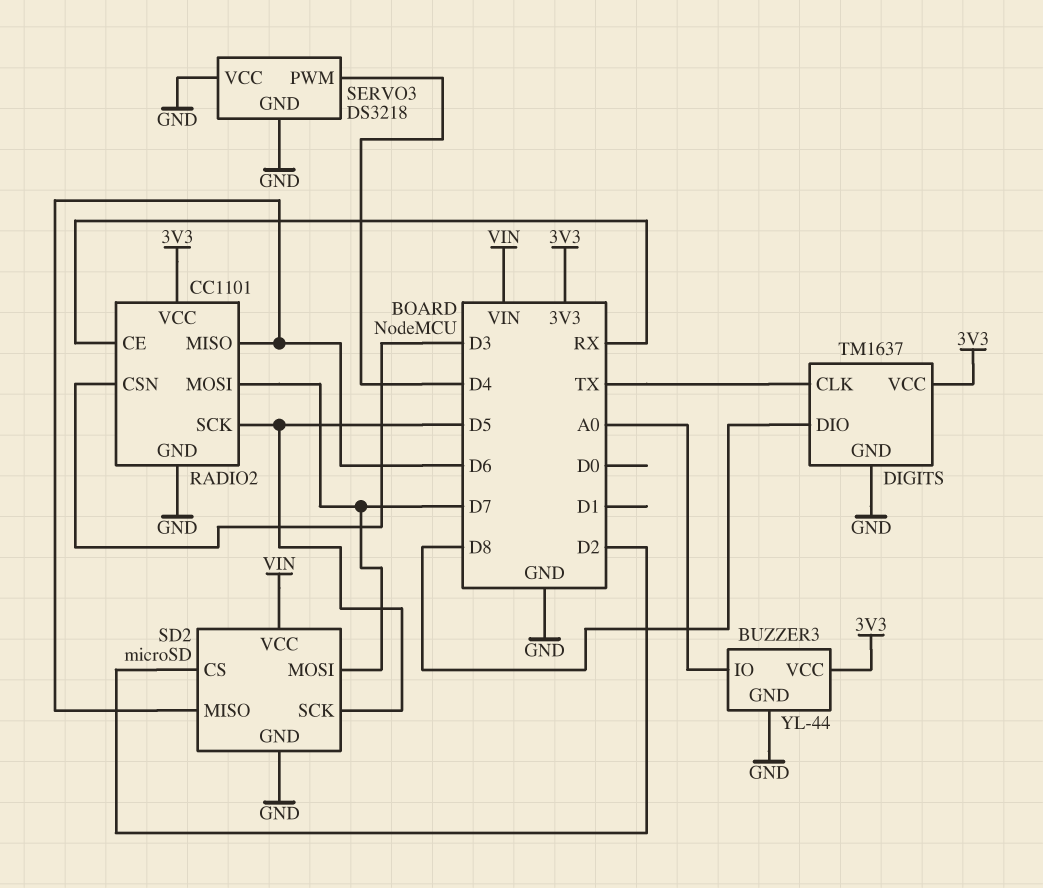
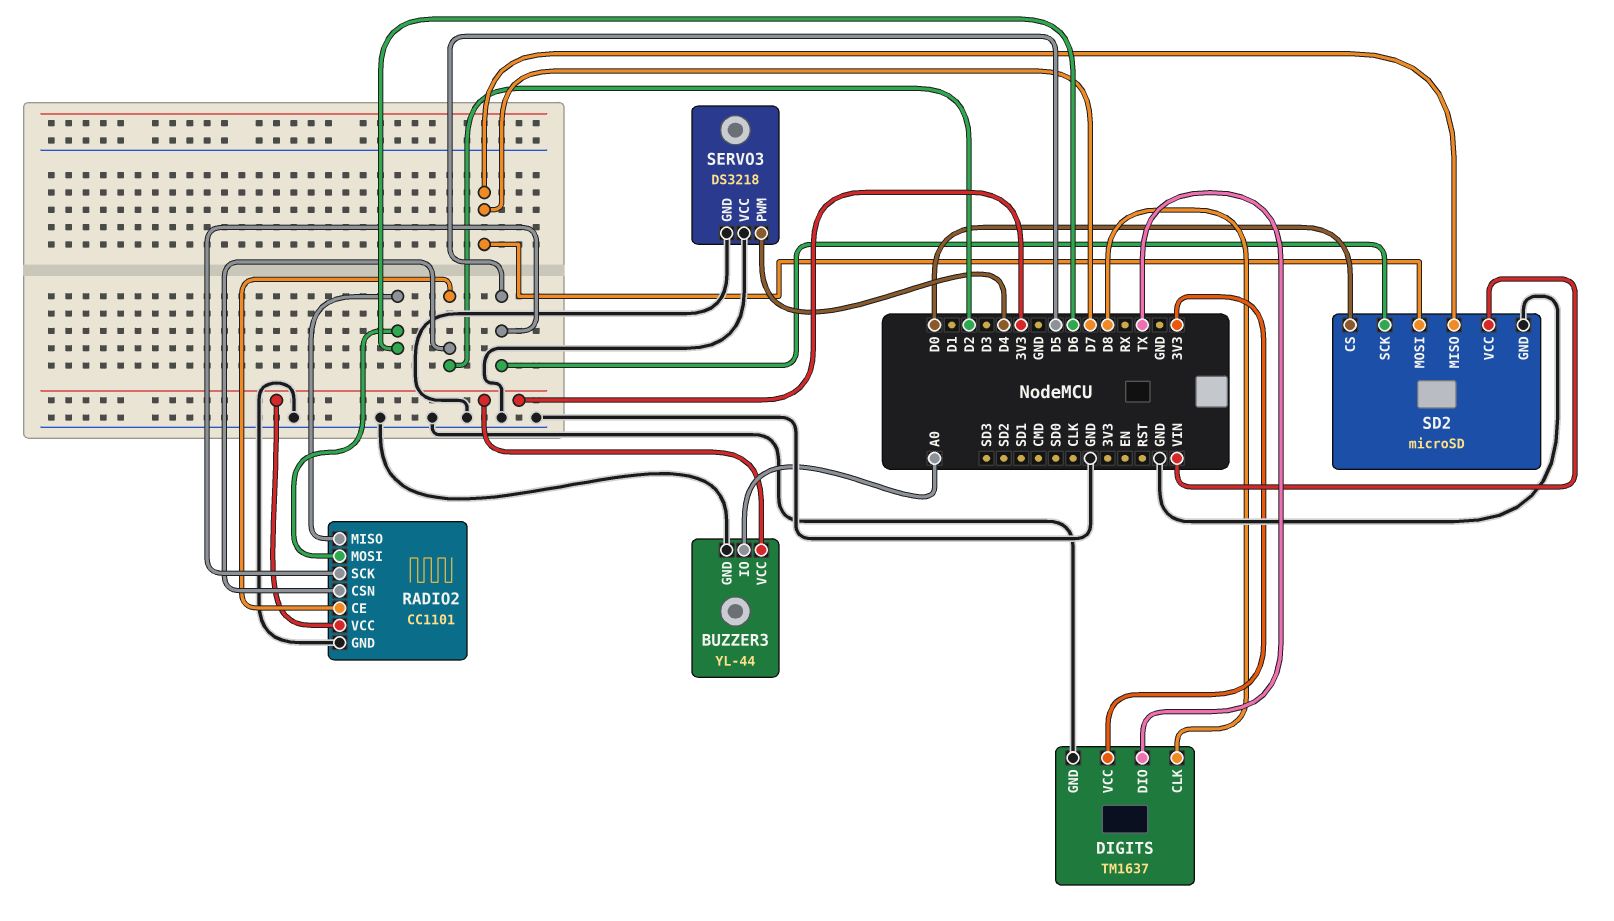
DIGITS pin CLK: TX -> D8
DIGITS pin DIO: D8 -> TX
RADIO2 pin CE: RX -> D2
RADIO2 pin CSN: D3 -> D2
RADIO2 pin MOSI: D7 -> D6
SD2 pin CS: D2 -> D0
SD2 pin MISO: D6 -> D7

